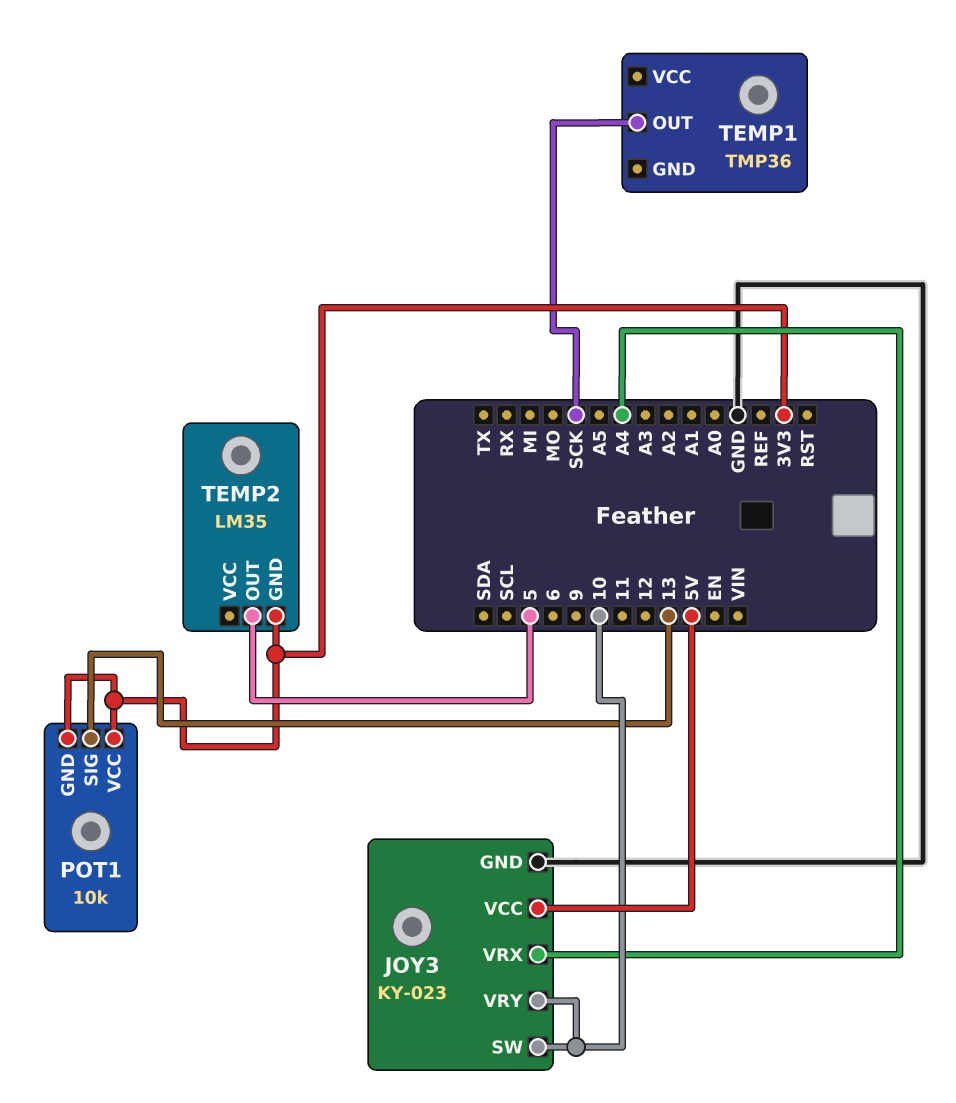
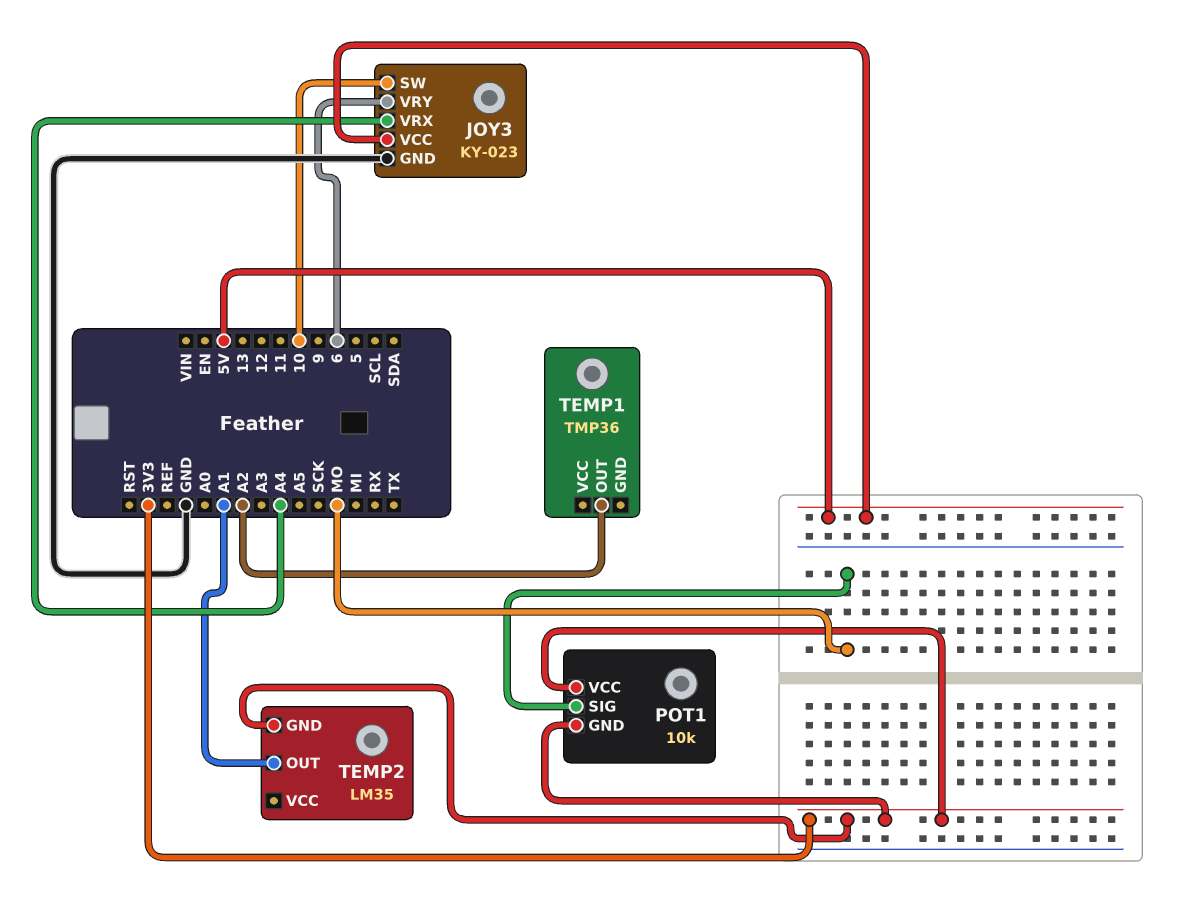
JOY3 pin VRY: 10 -> 6
POT1 pin SIG: 13 -> MO
TEMP1 pin OUT: SCK -> A2
TEMP2 pin OUT: 5 -> A1

